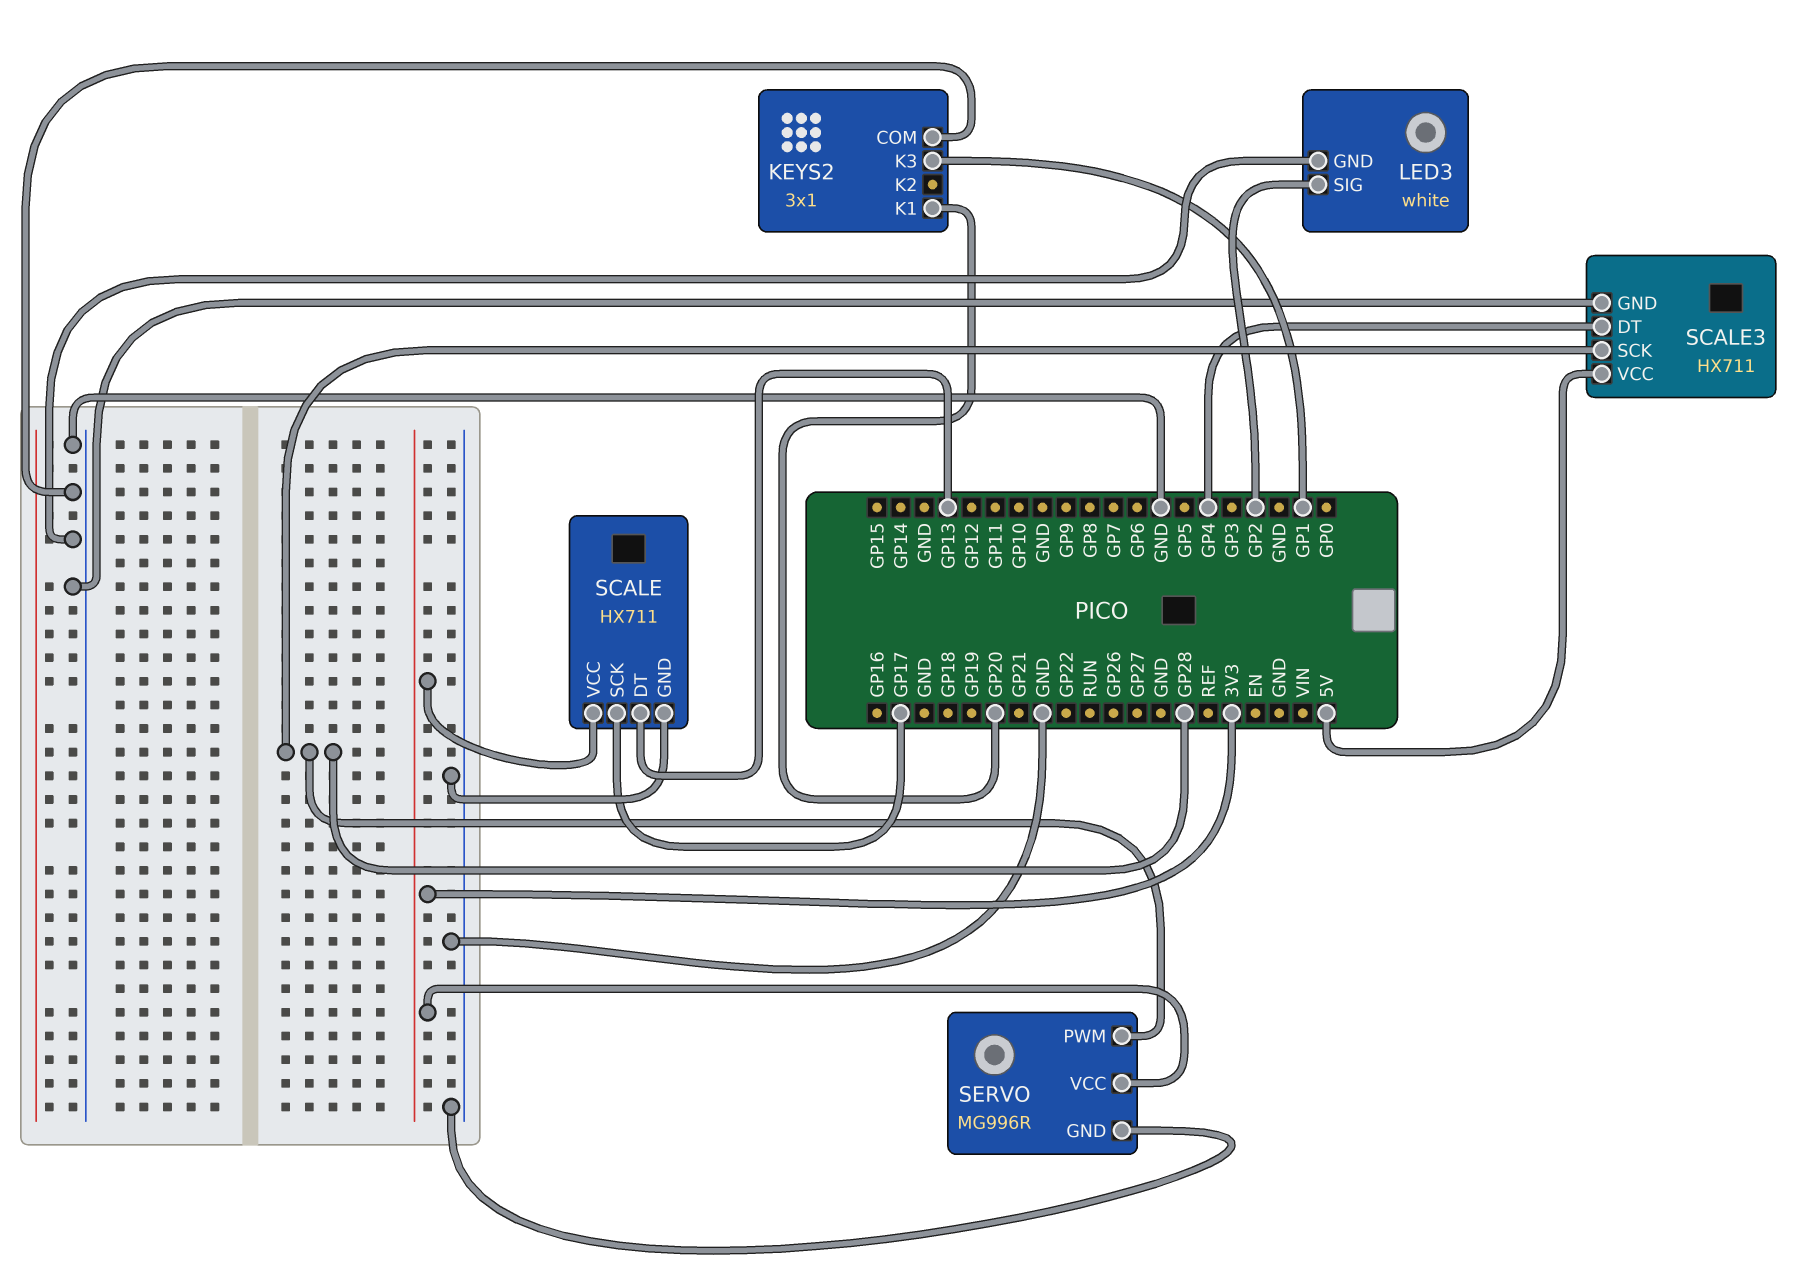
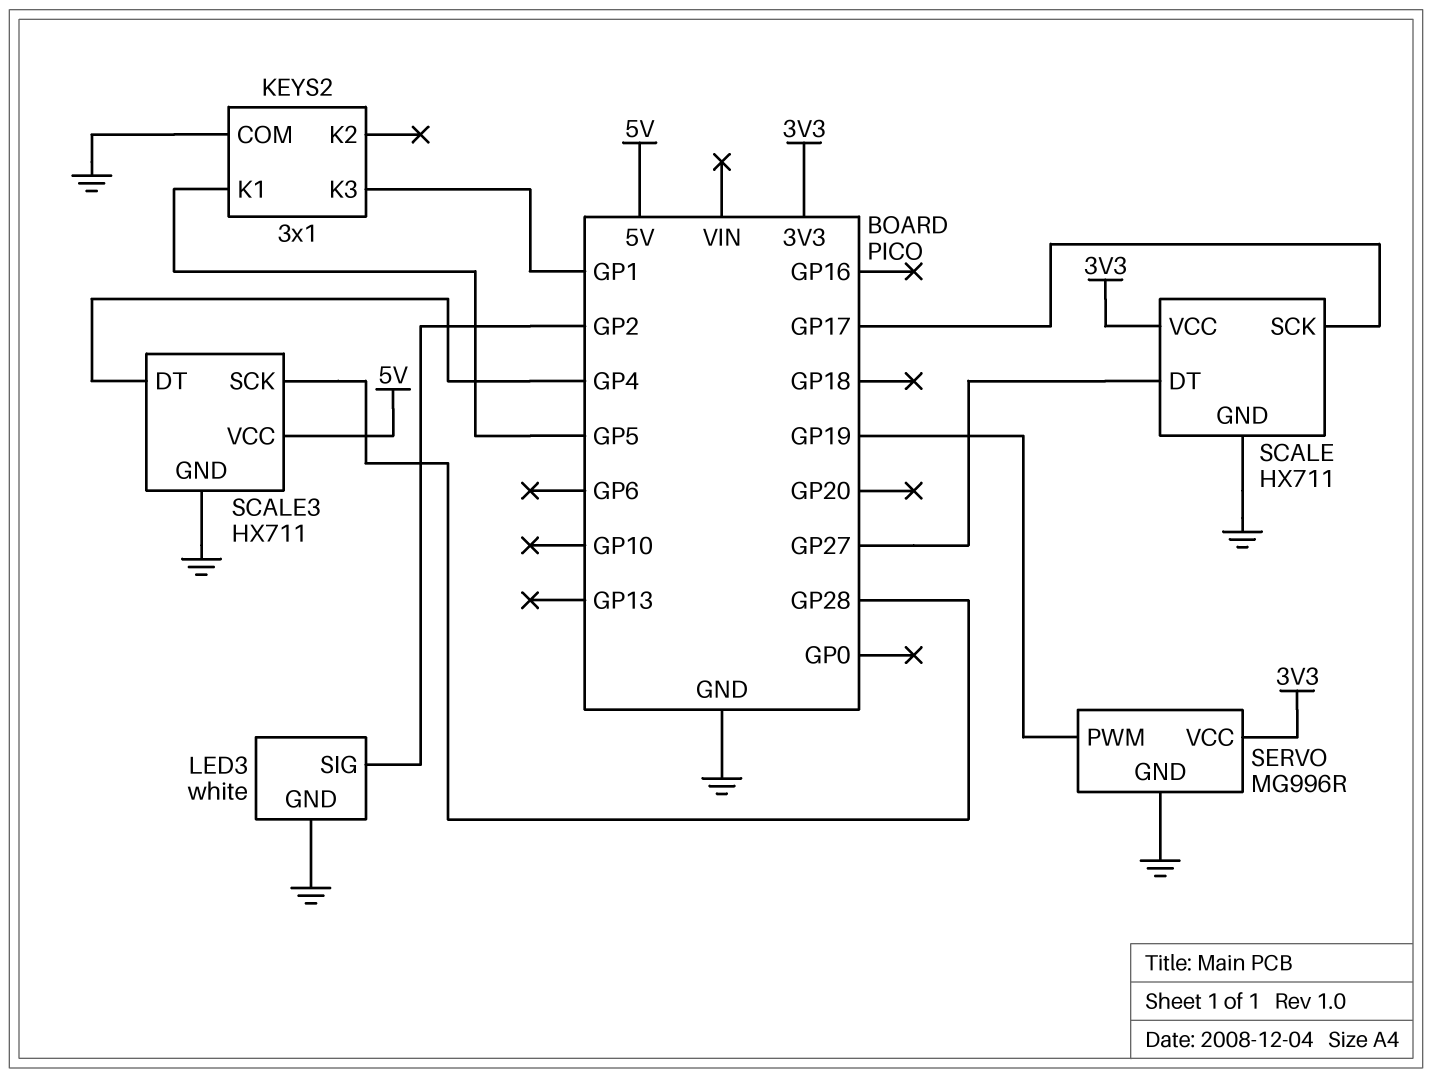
KEYS2 pin K1: GP20 -> GP5
SCALE pin DT: GP13 -> GP27
SERVO pin PWM: GP28 -> GP19

